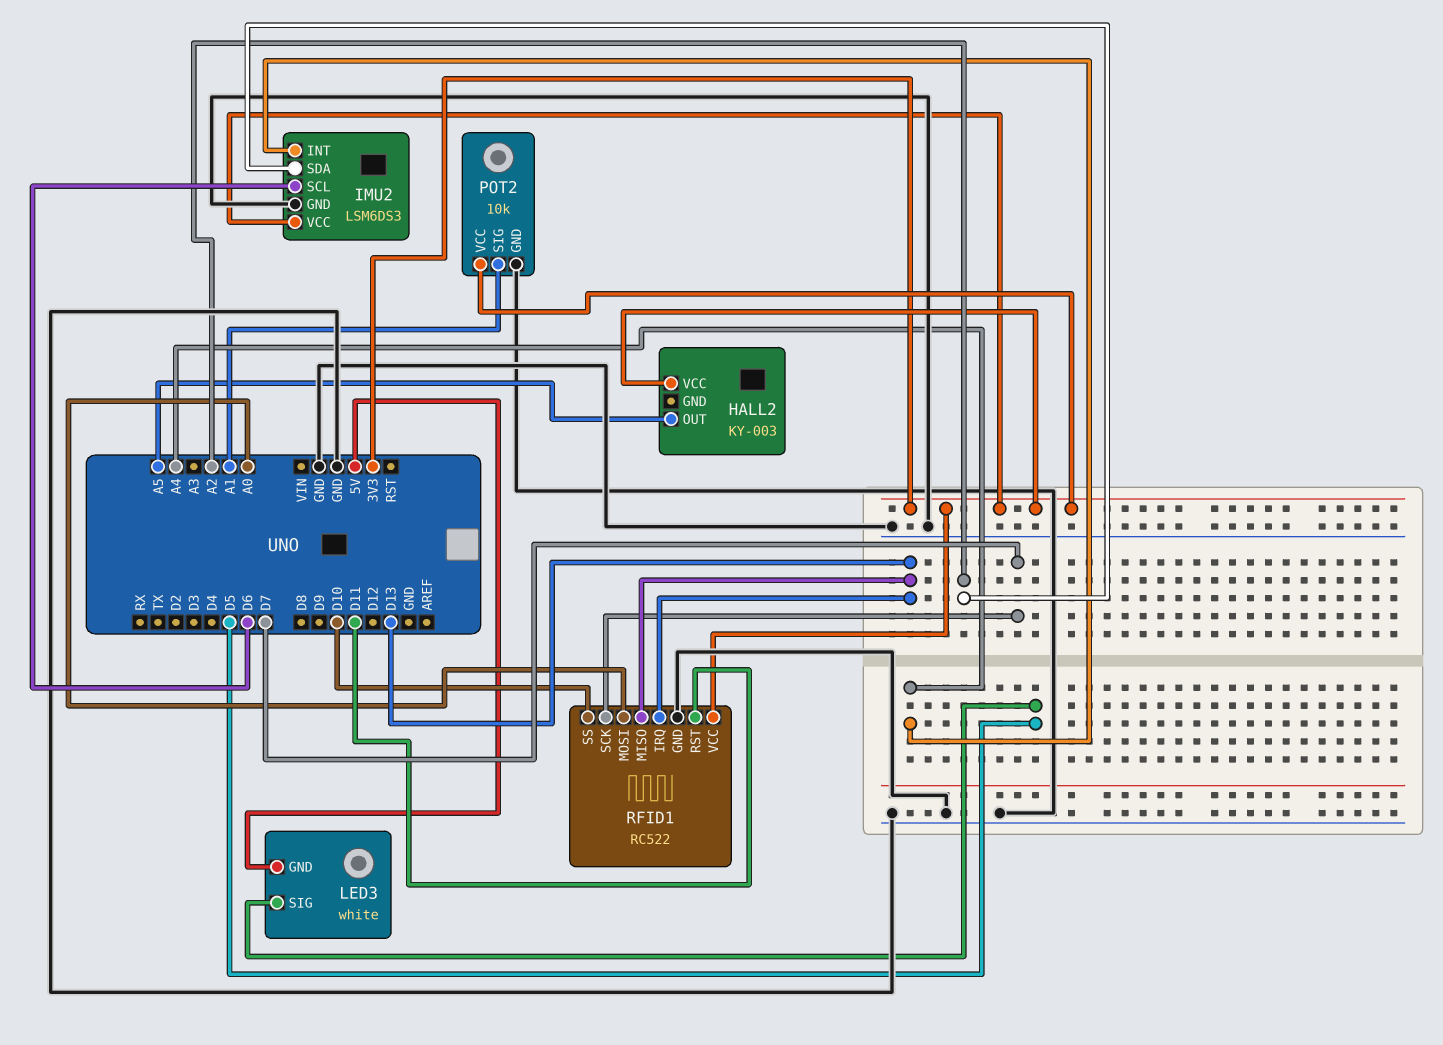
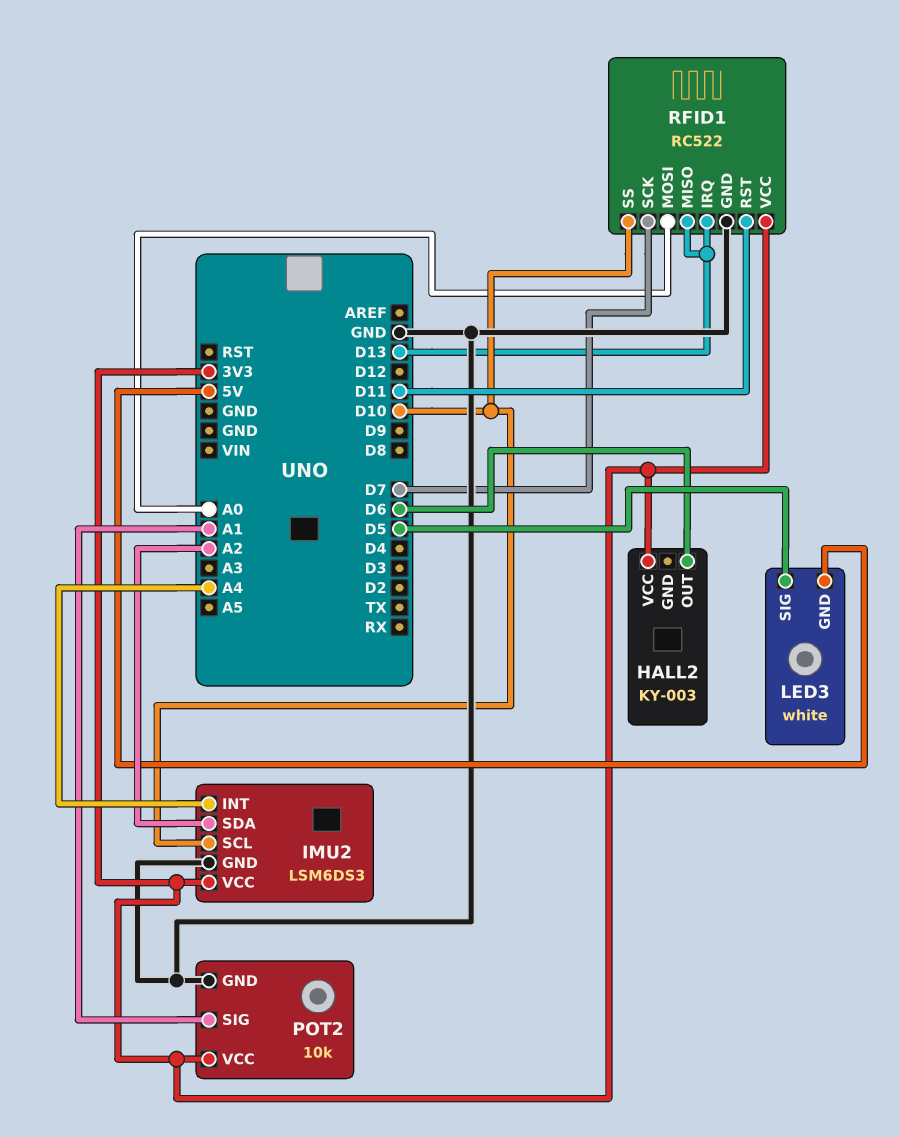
HALL2 pin OUT: A5 -> D6
IMU2 pin SCL: D6 -> D10

